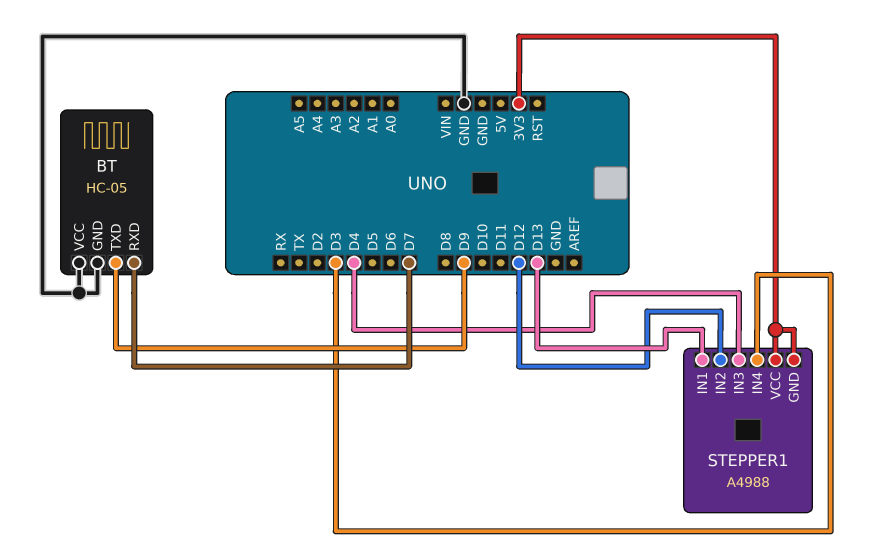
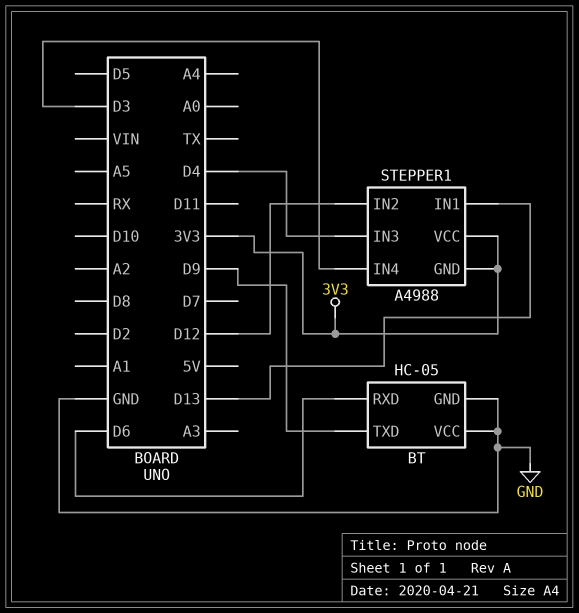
BT pin RXD: D7 -> D6

